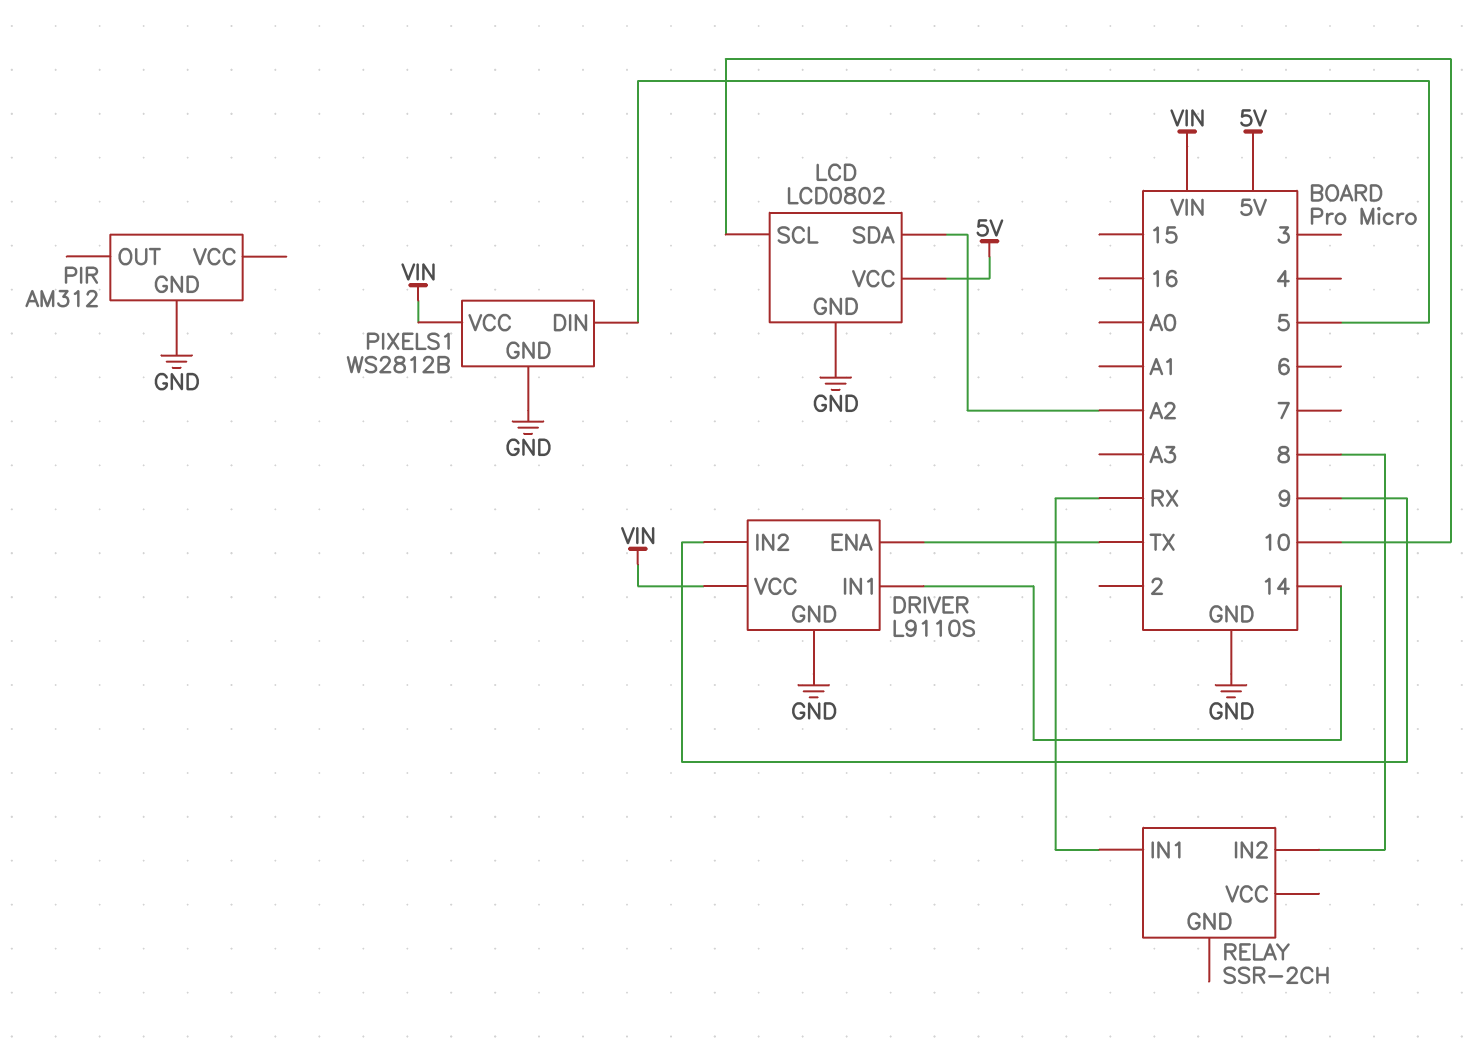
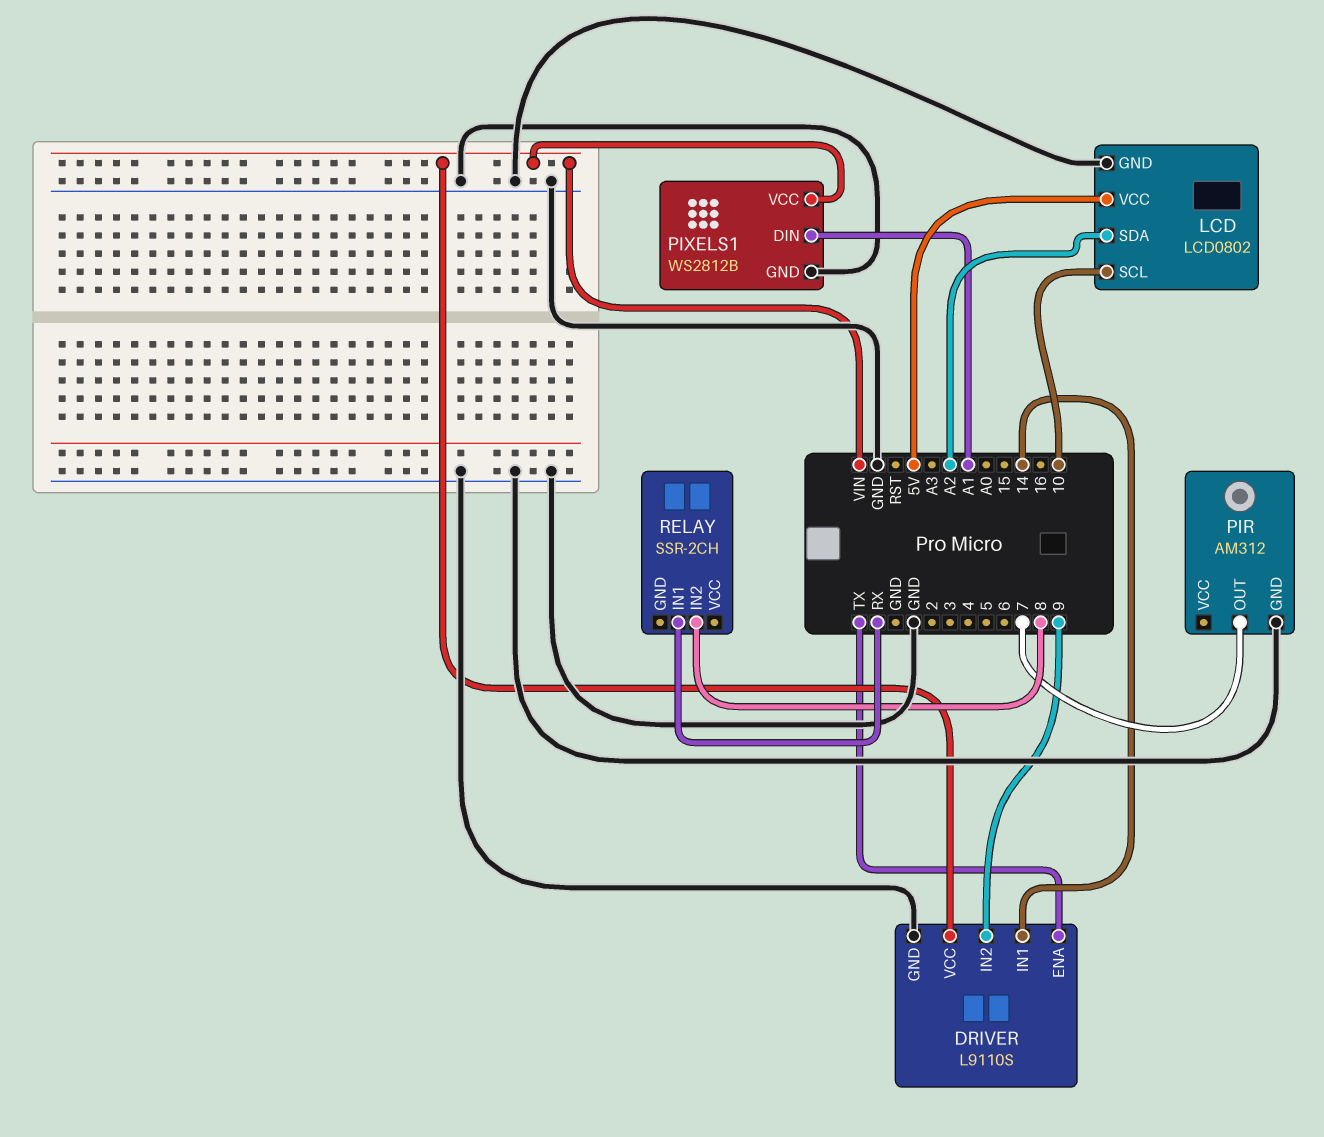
PIR pin OUT: none -> 7
PIXELS1 pin DIN: 5 -> A1

